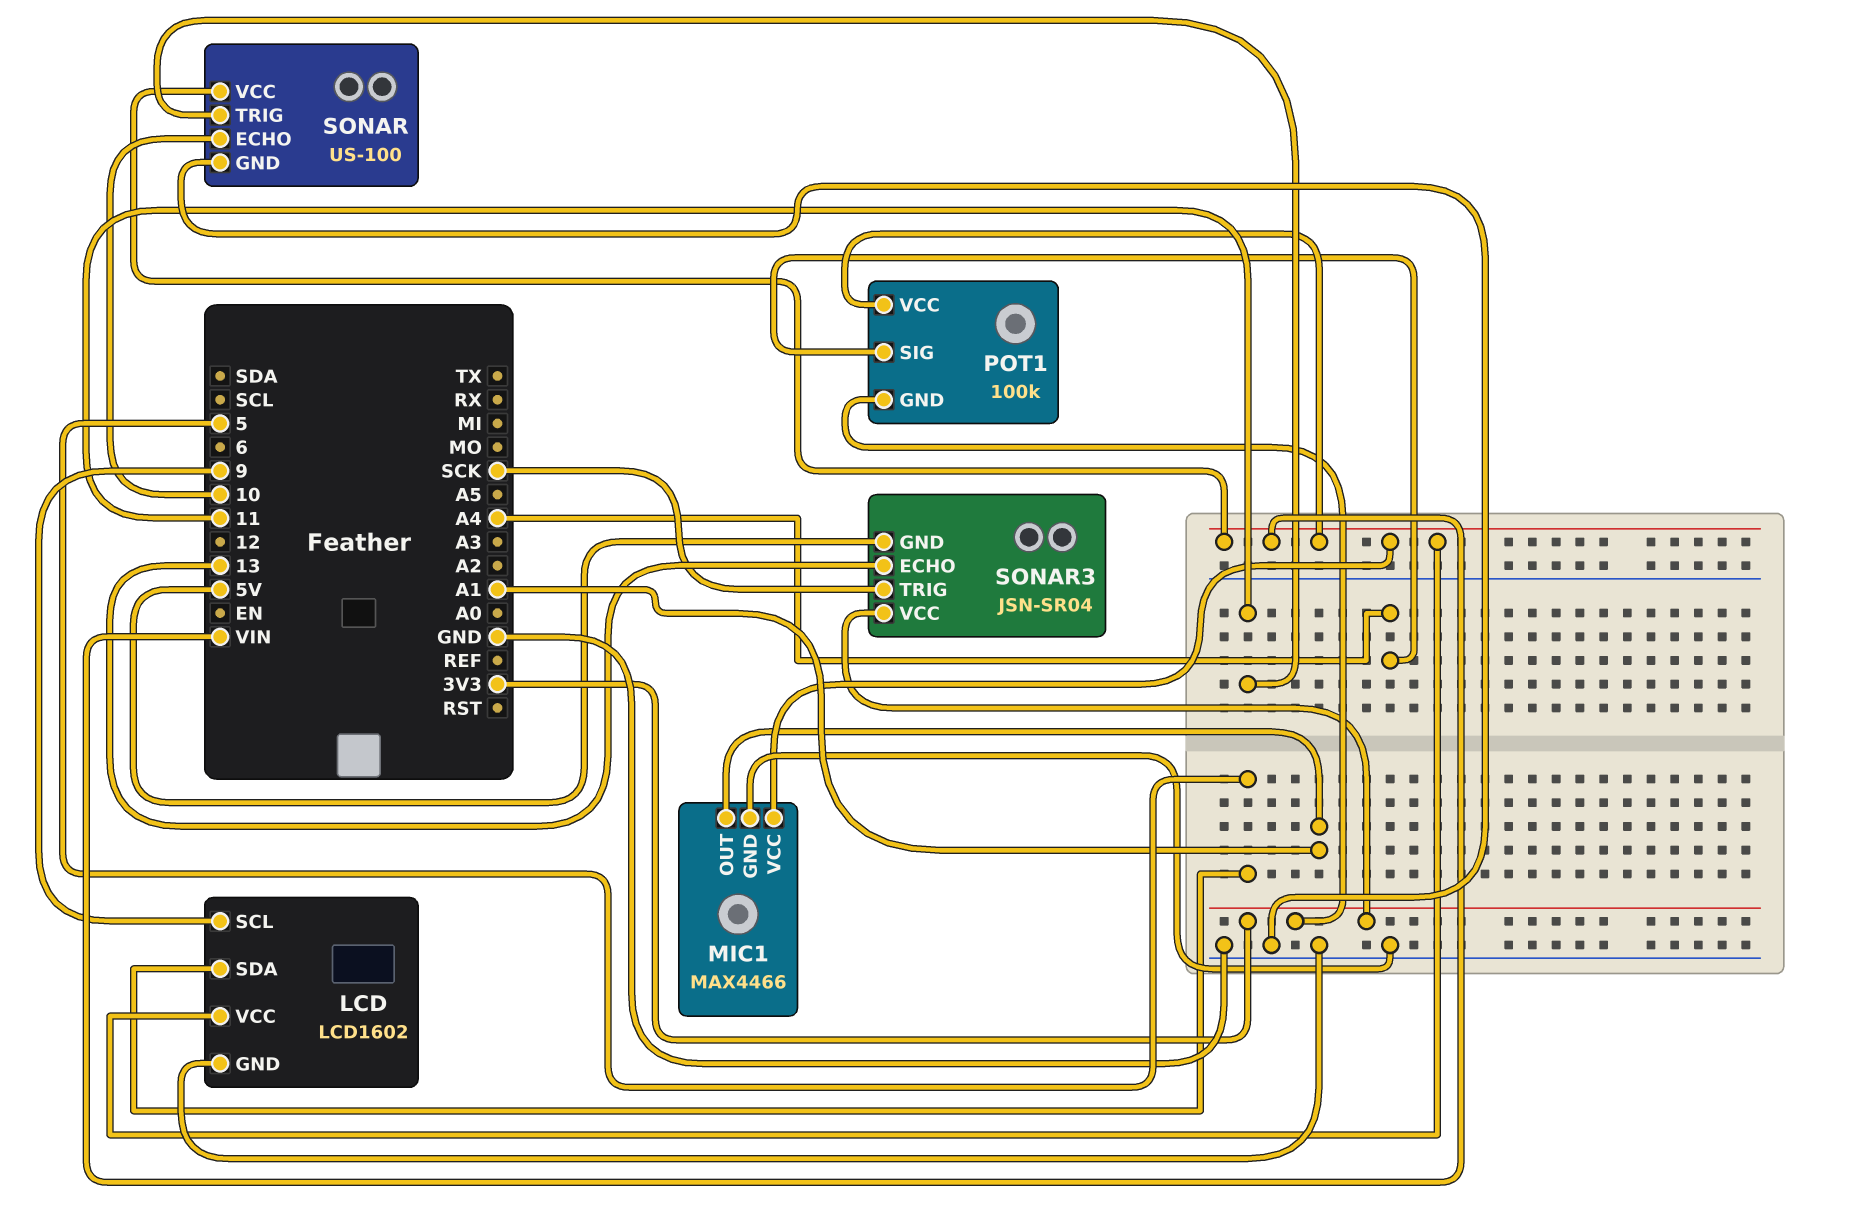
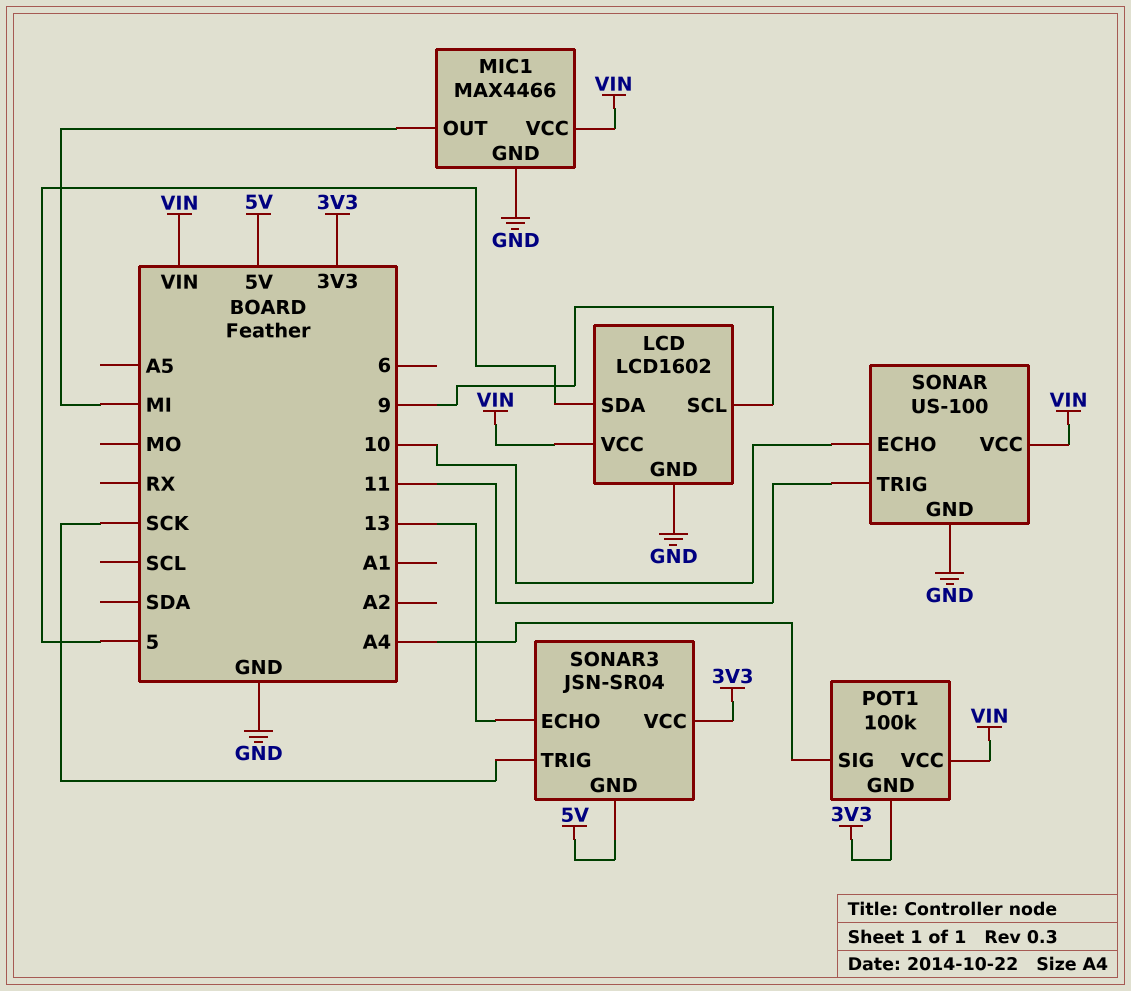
MIC1 pin OUT: A1 -> MI

